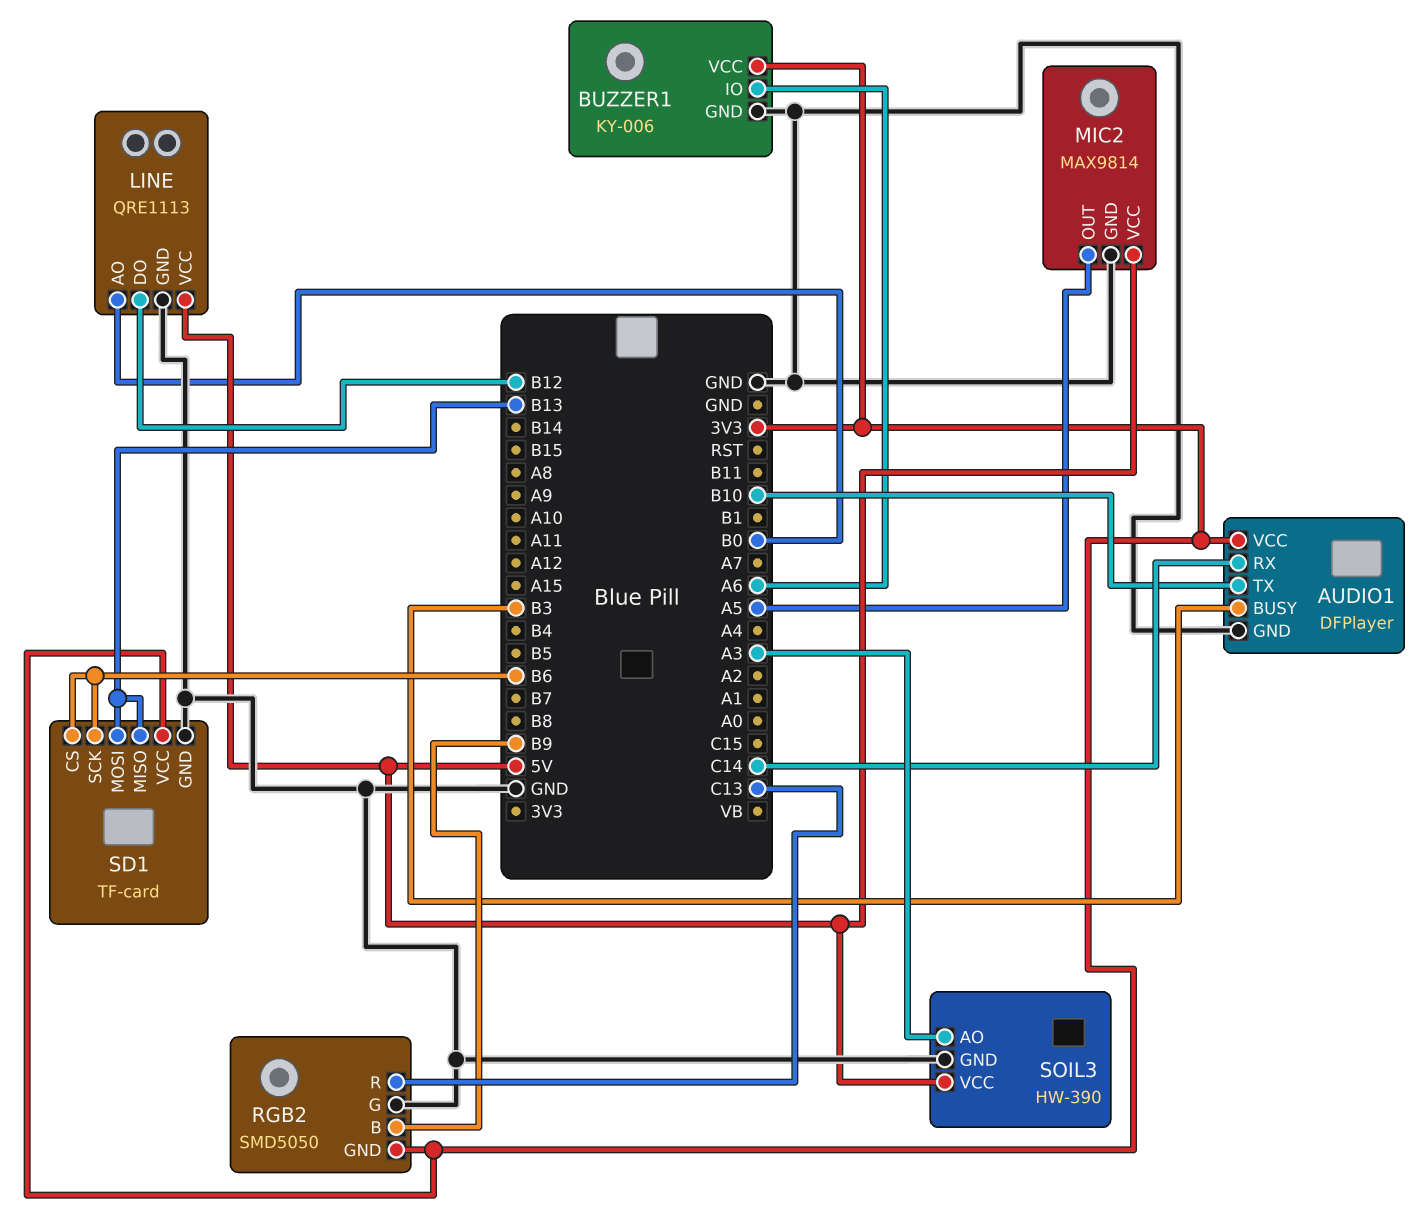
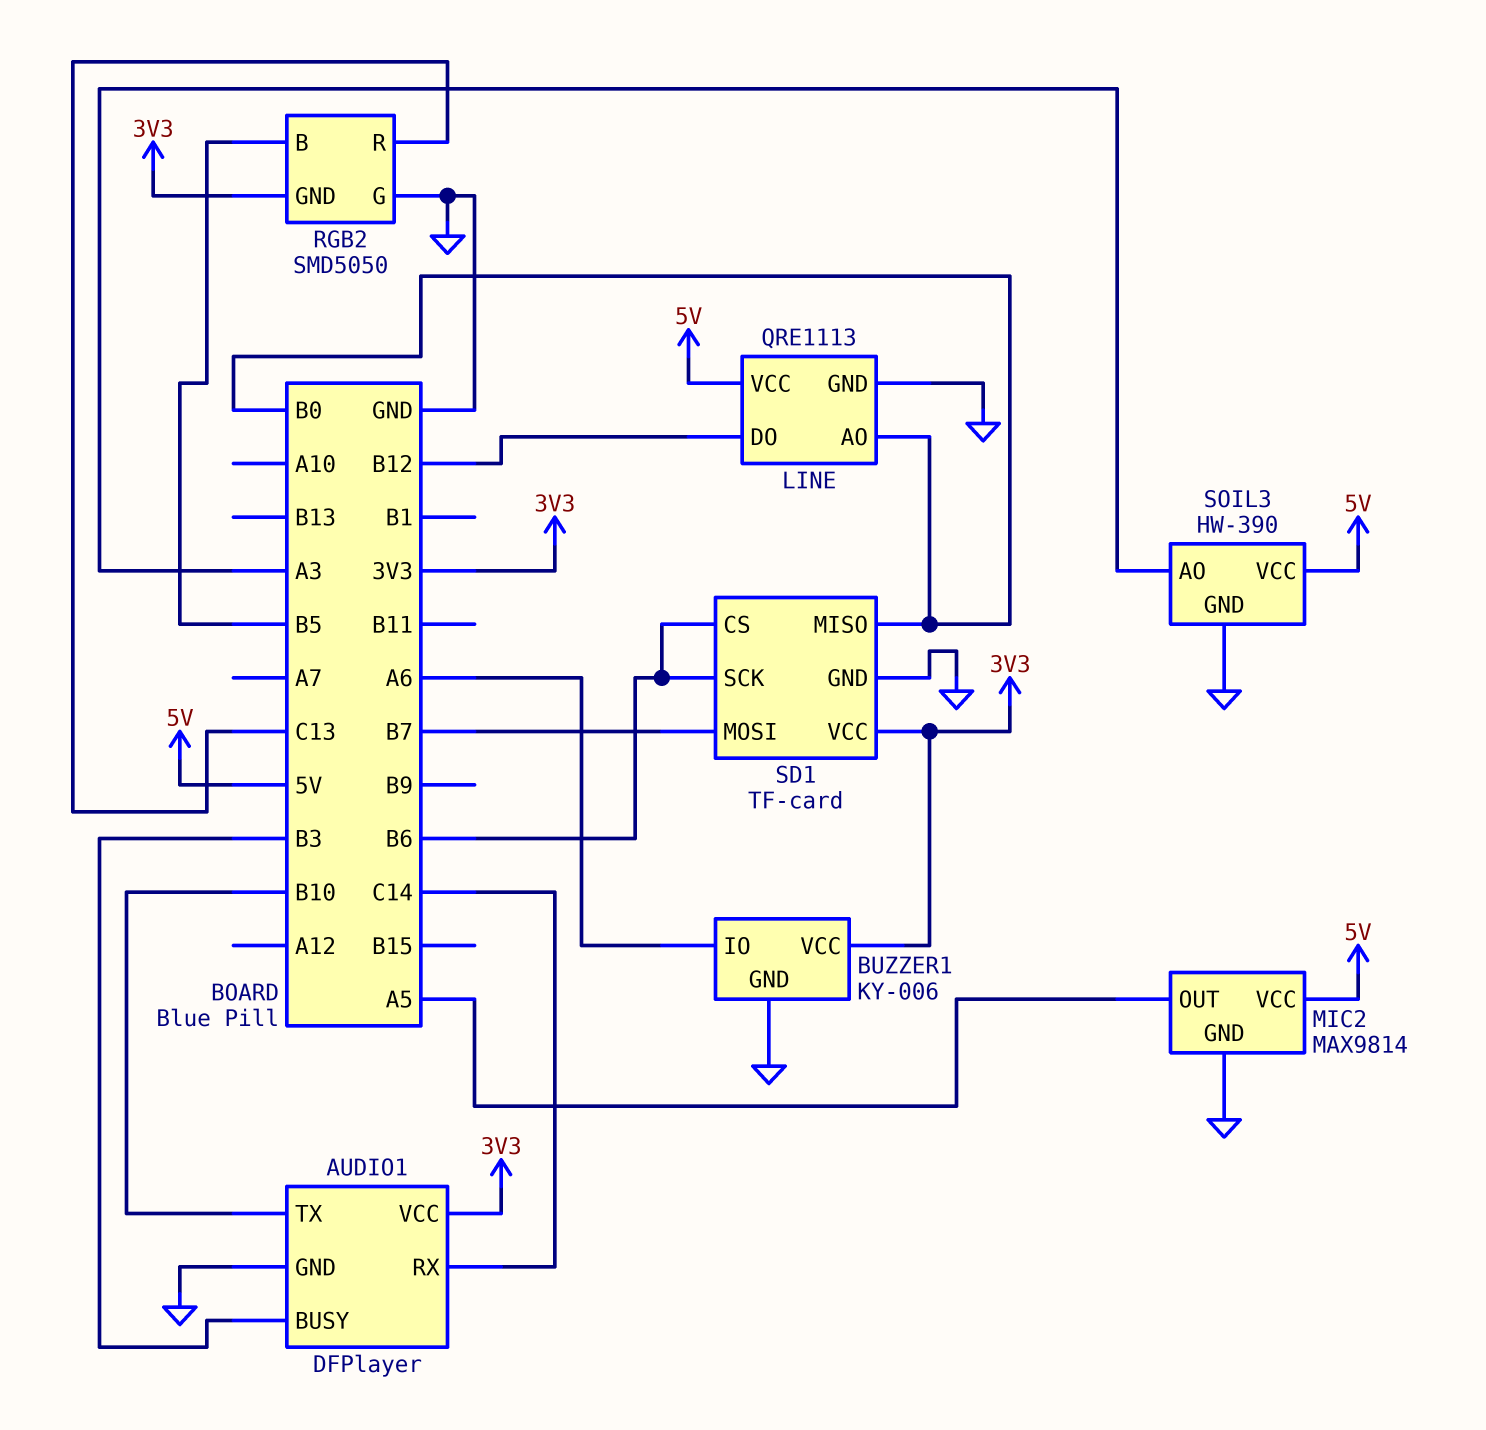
RGB2 pin B: B9 -> B5
SD1 pin MISO: B13 -> B0
SD1 pin MOSI: B13 -> B7

